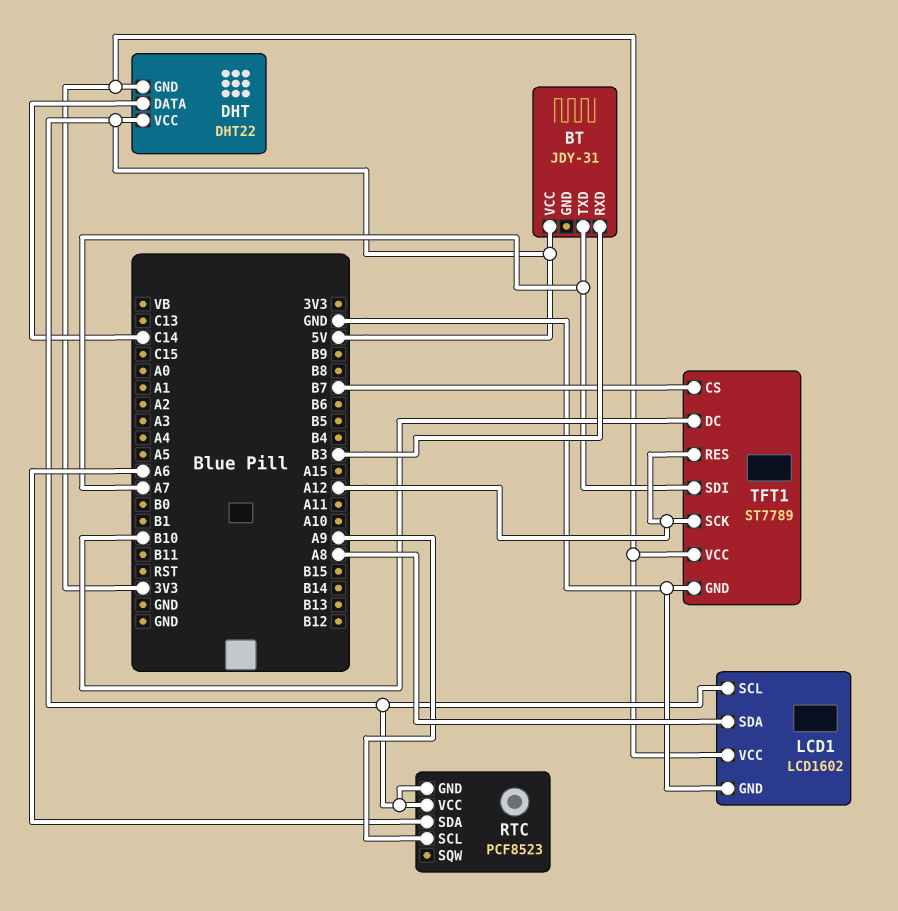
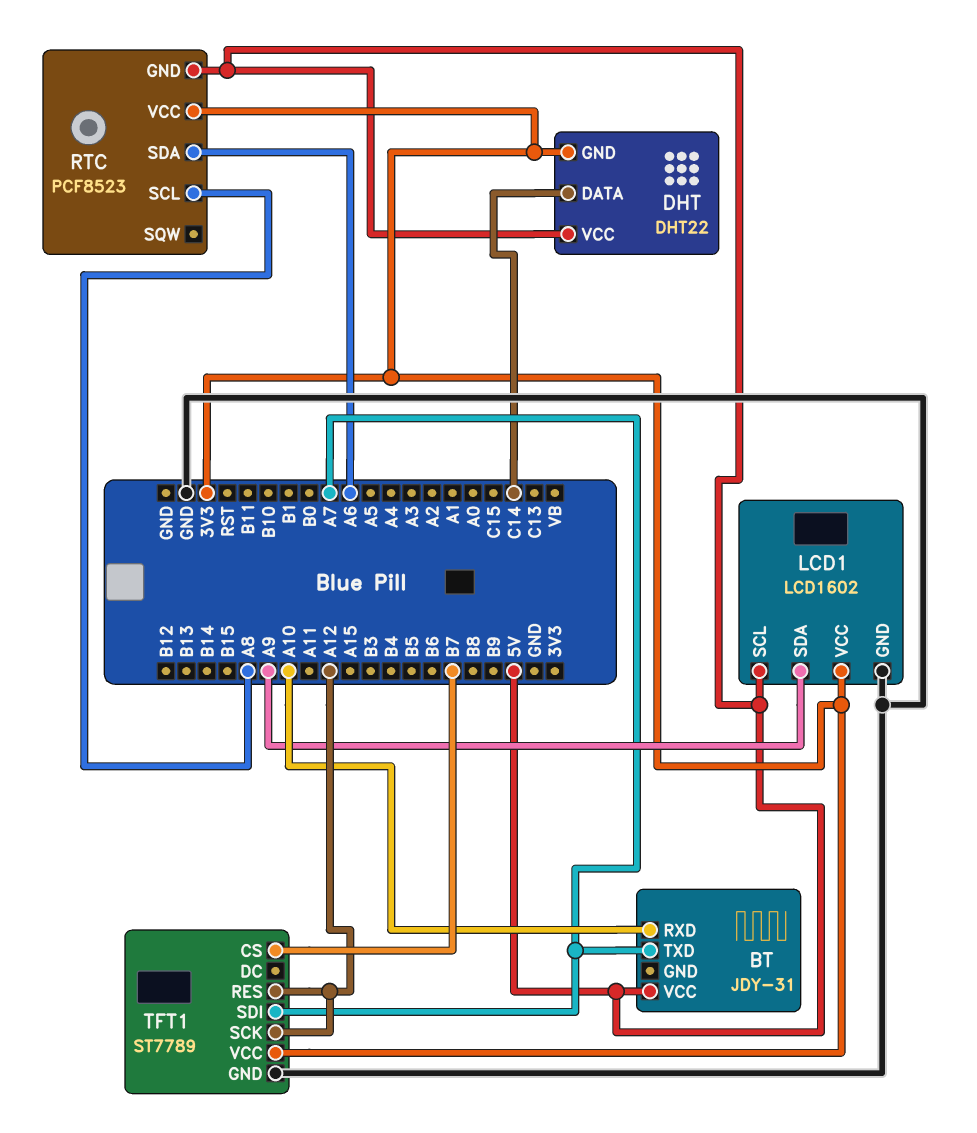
BT pin RXD: B3 -> A10
LCD1 pin SDA: A8 -> A9
RTC pin SCL: A9 -> A8
RTC pin VCC: 5V -> 3V3
TFT1 pin DC: B10 -> none

